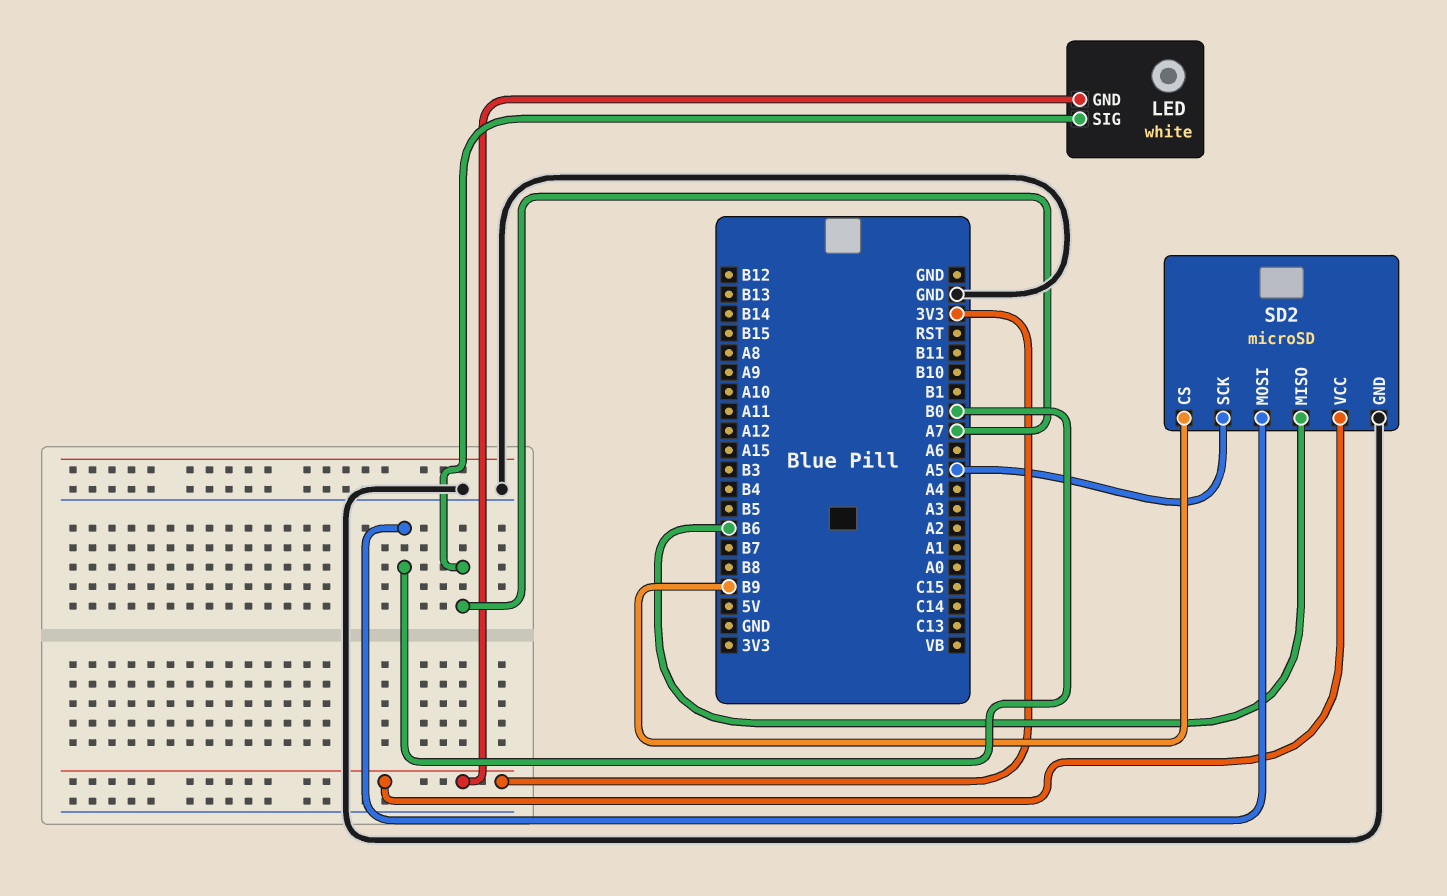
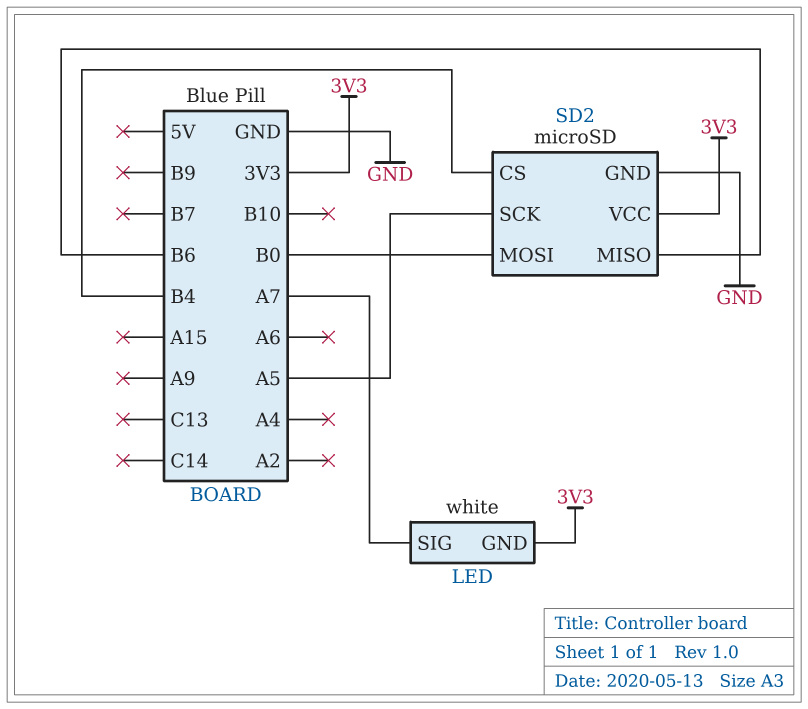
SD2 pin CS: B9 -> B4

